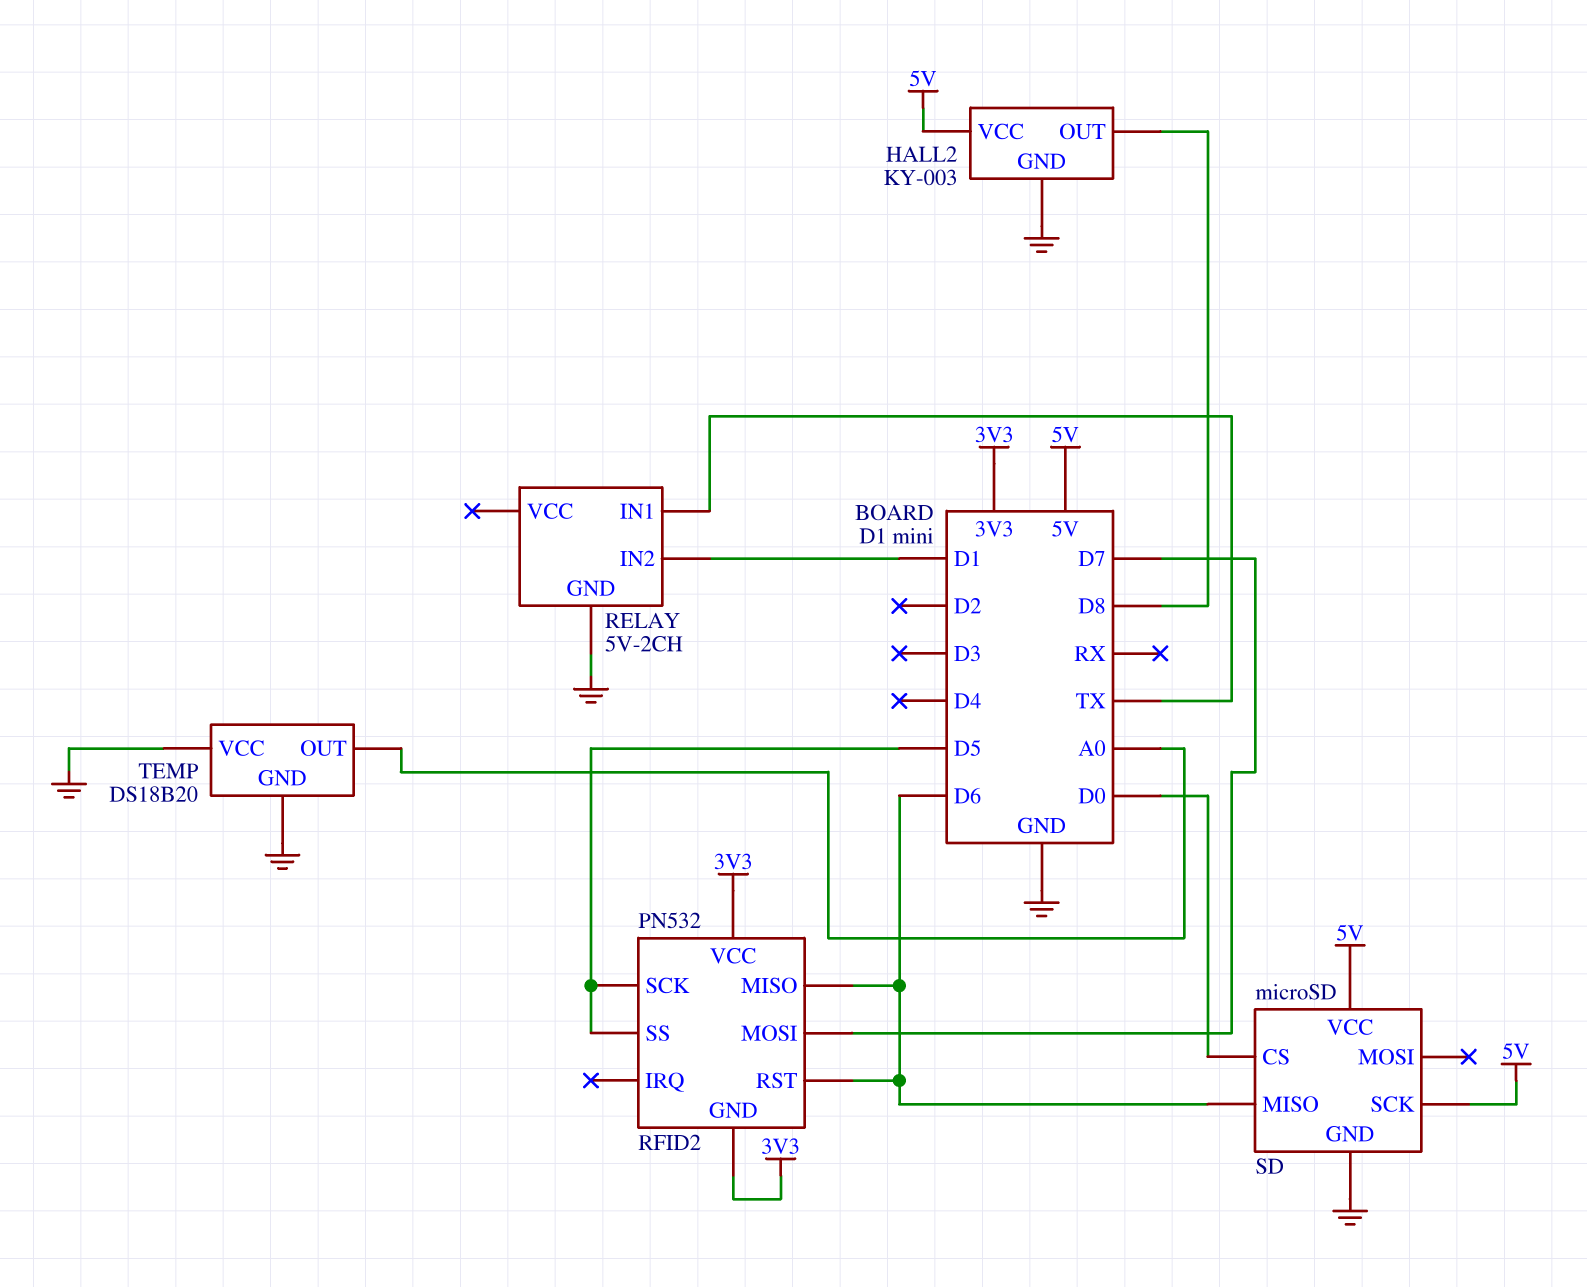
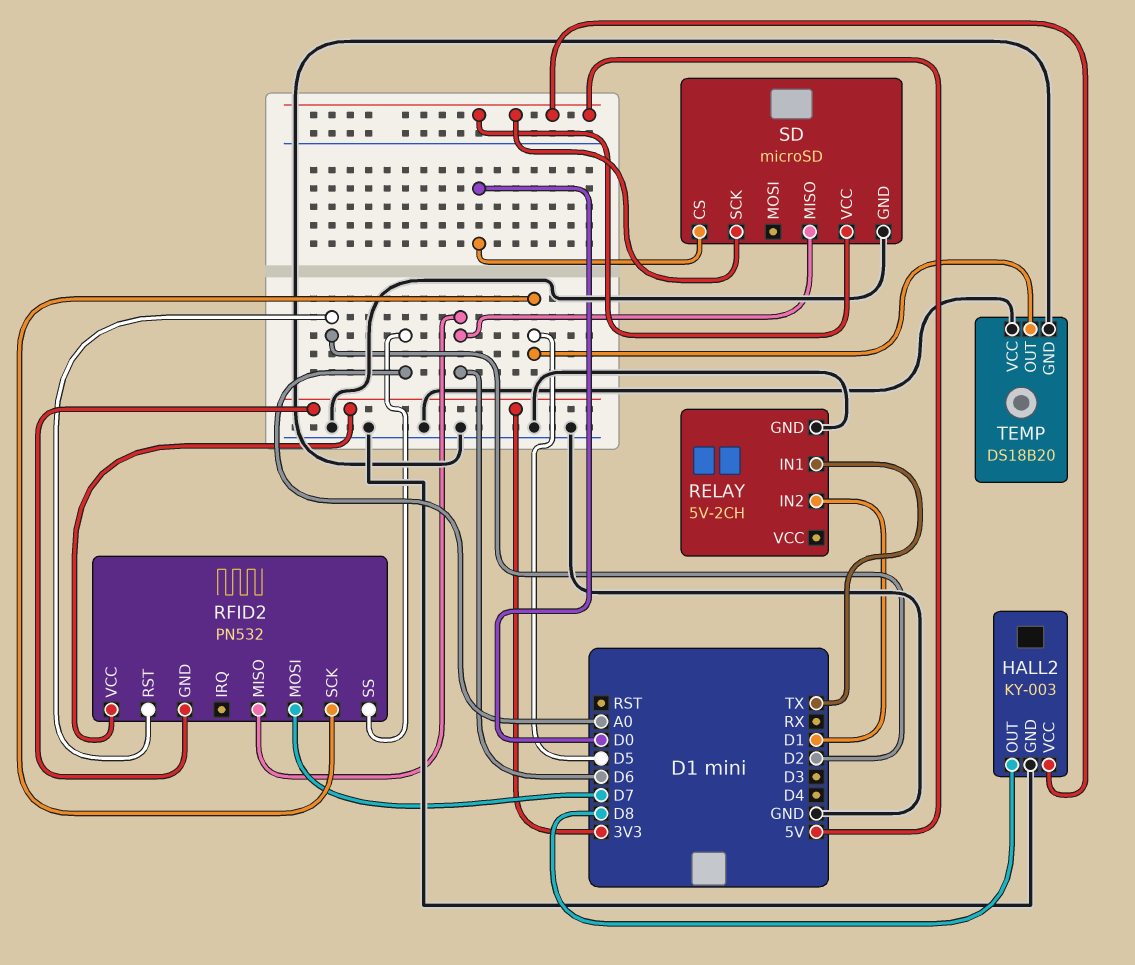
RFID2 pin RST: D6 -> D2
RFID2 pin SS: D5 -> A0
TEMP pin OUT: A0 -> D5

